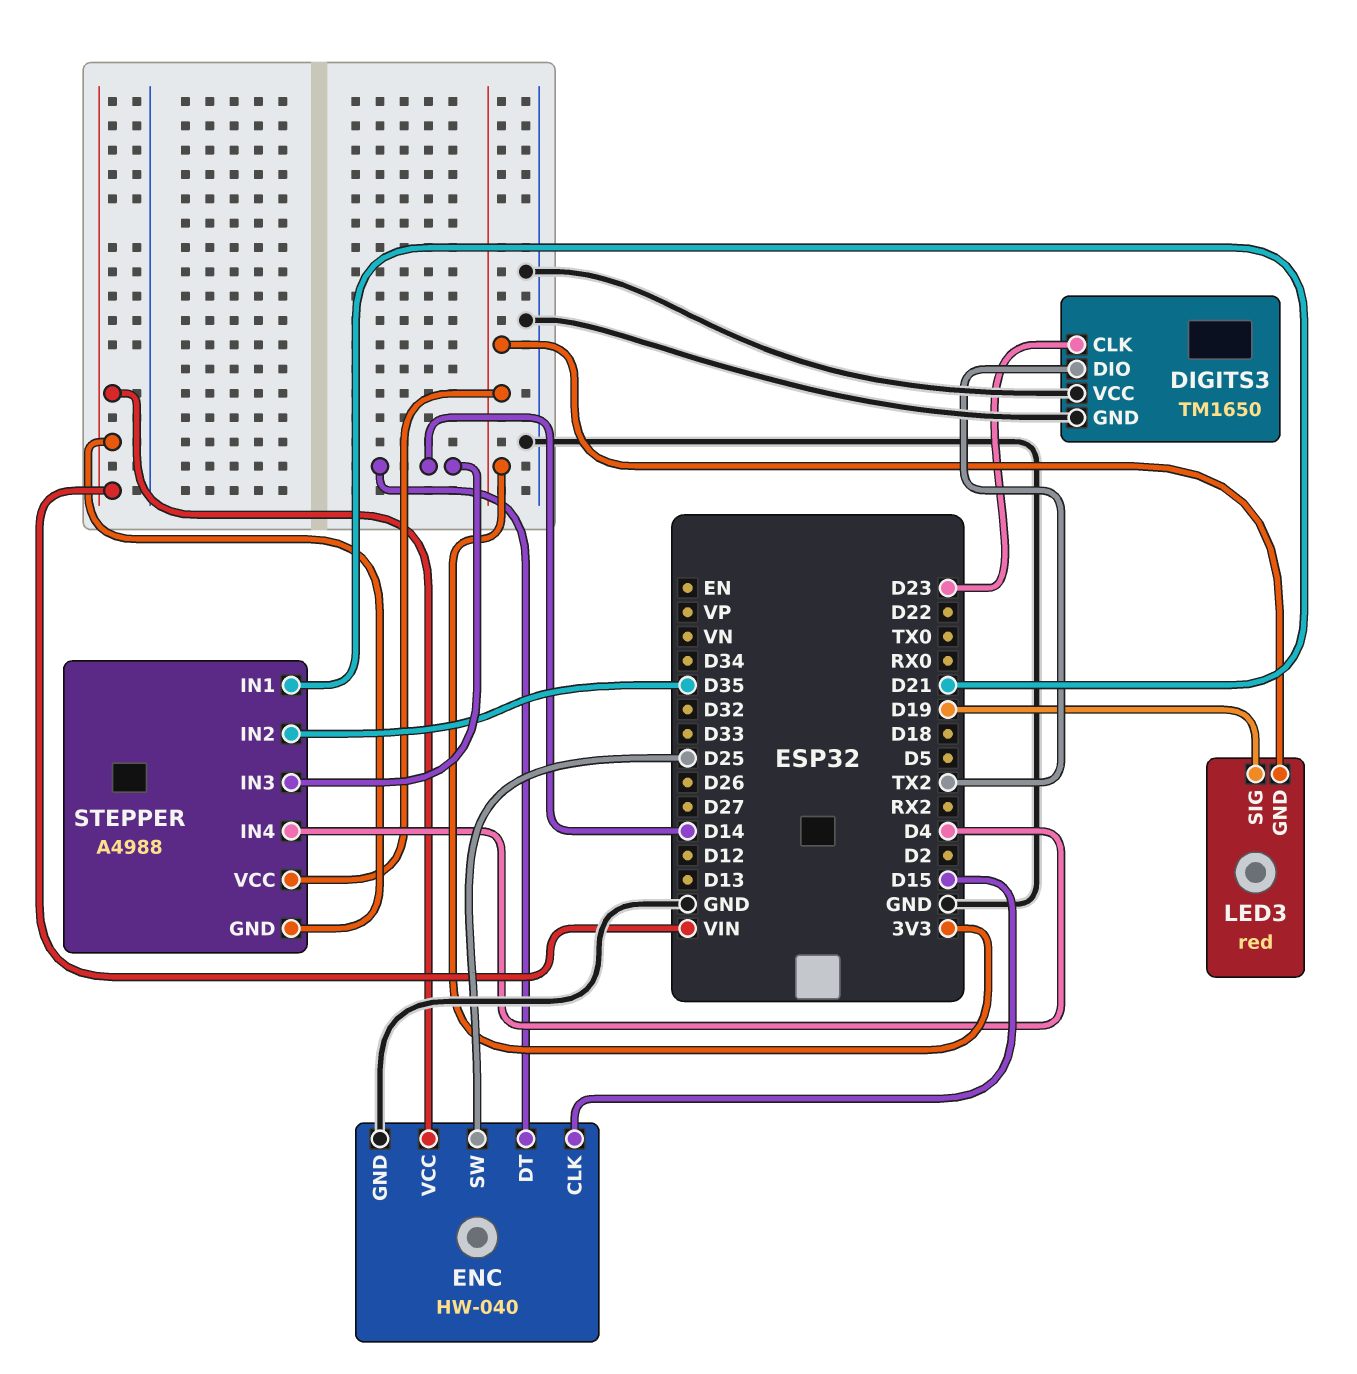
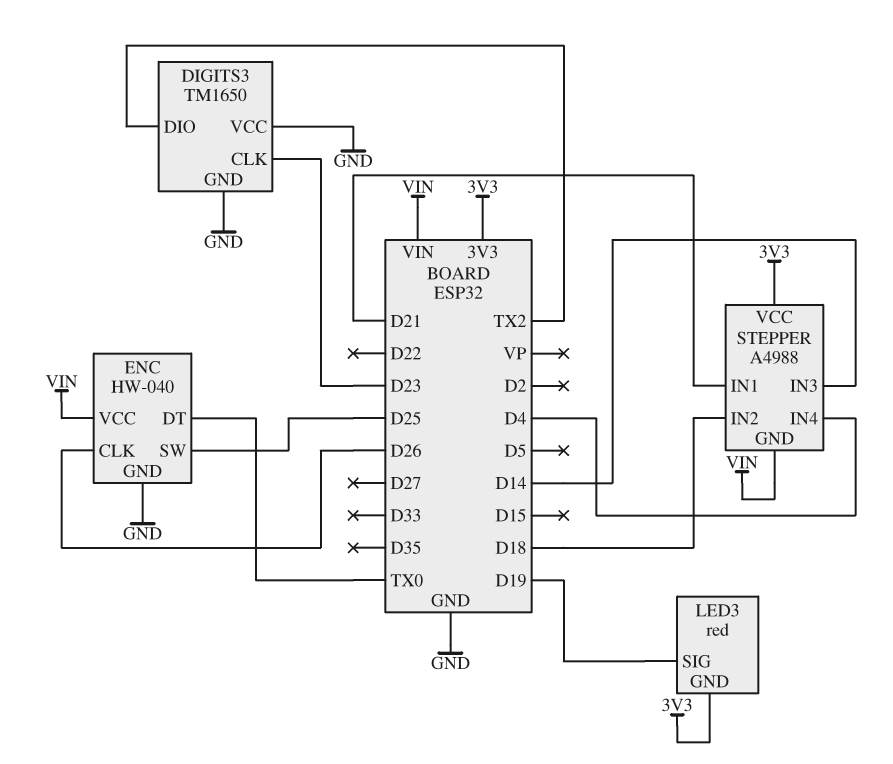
ENC pin CLK: D15 -> D26
ENC pin DT: D14 -> TX0
STEPPER pin IN2: D35 -> D18

